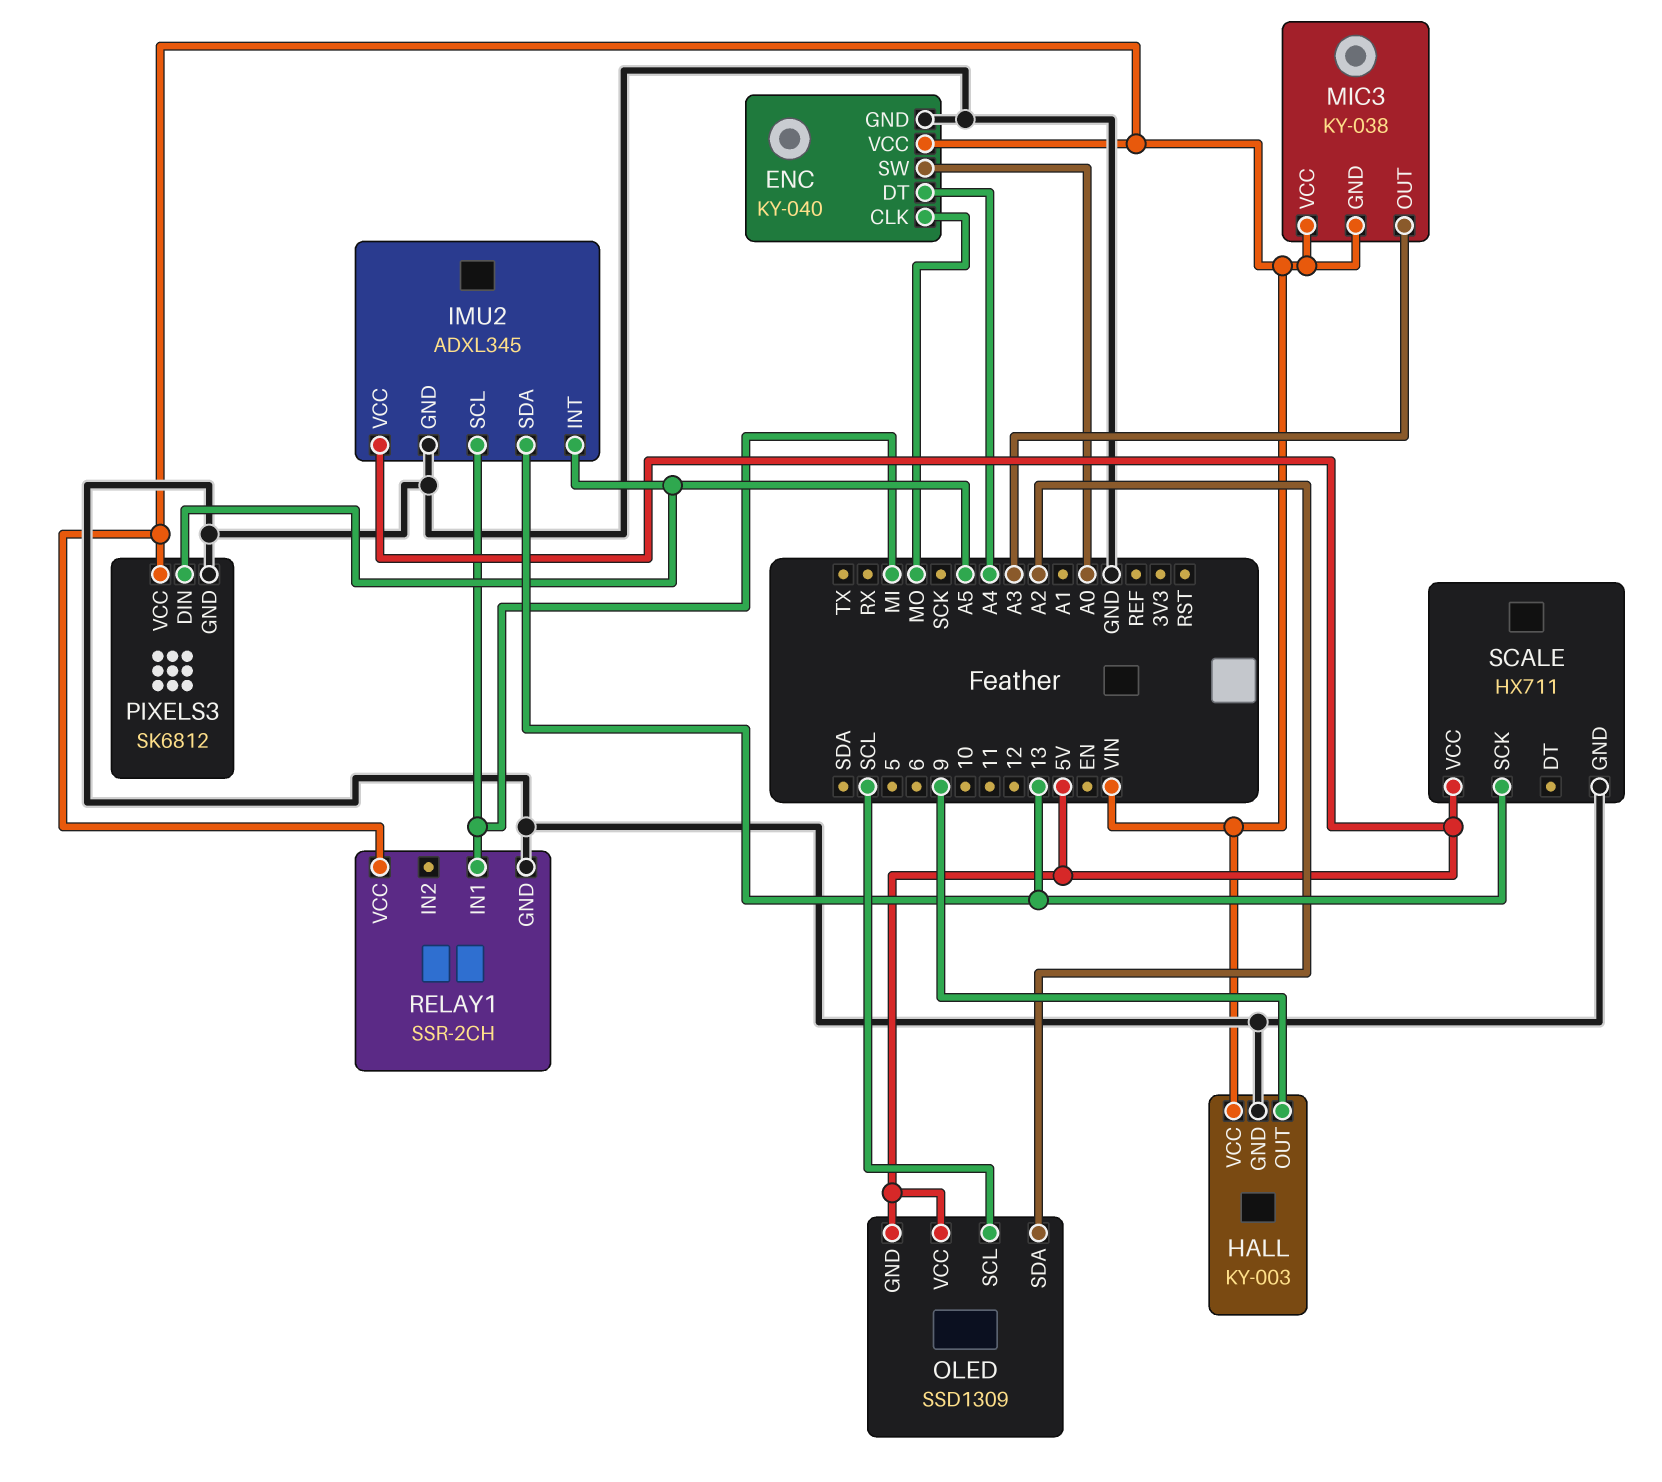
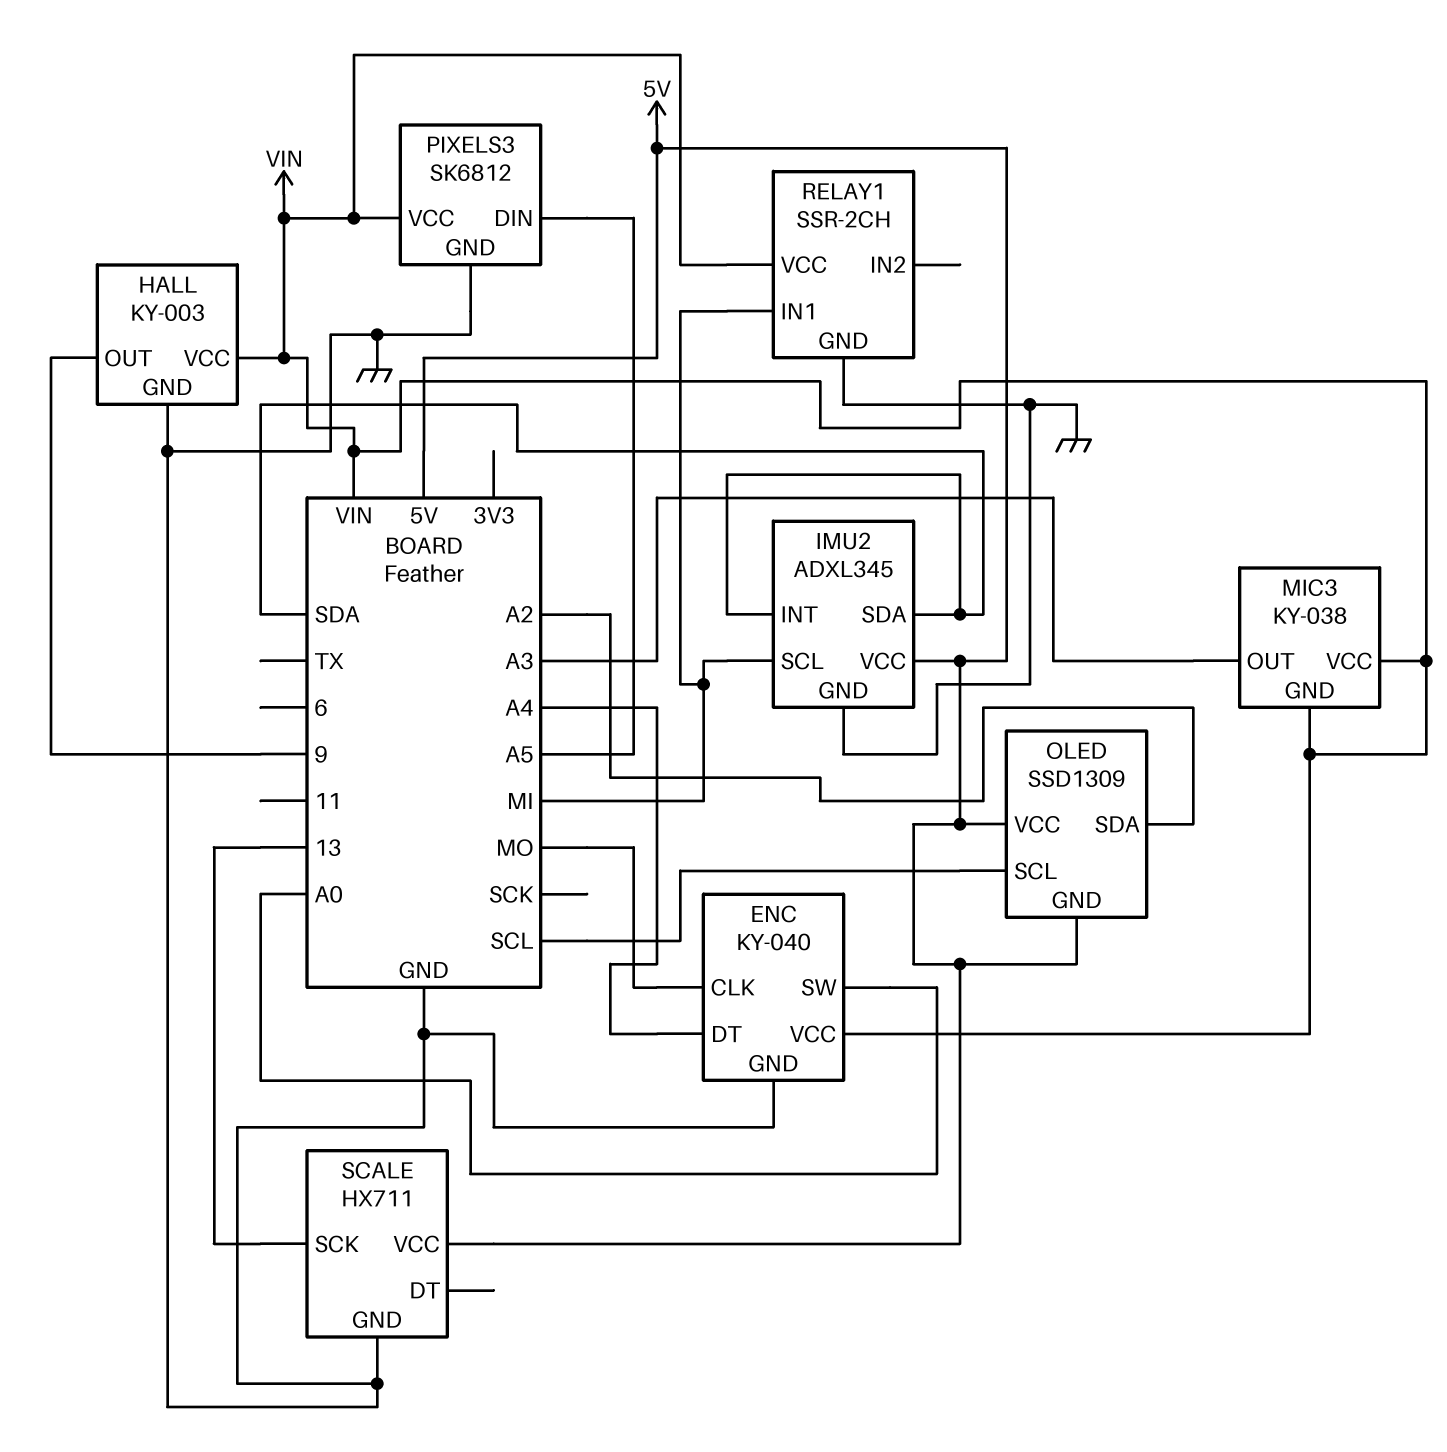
IMU2 pin INT: A5 -> SDA
IMU2 pin SDA: 13 -> SDA

